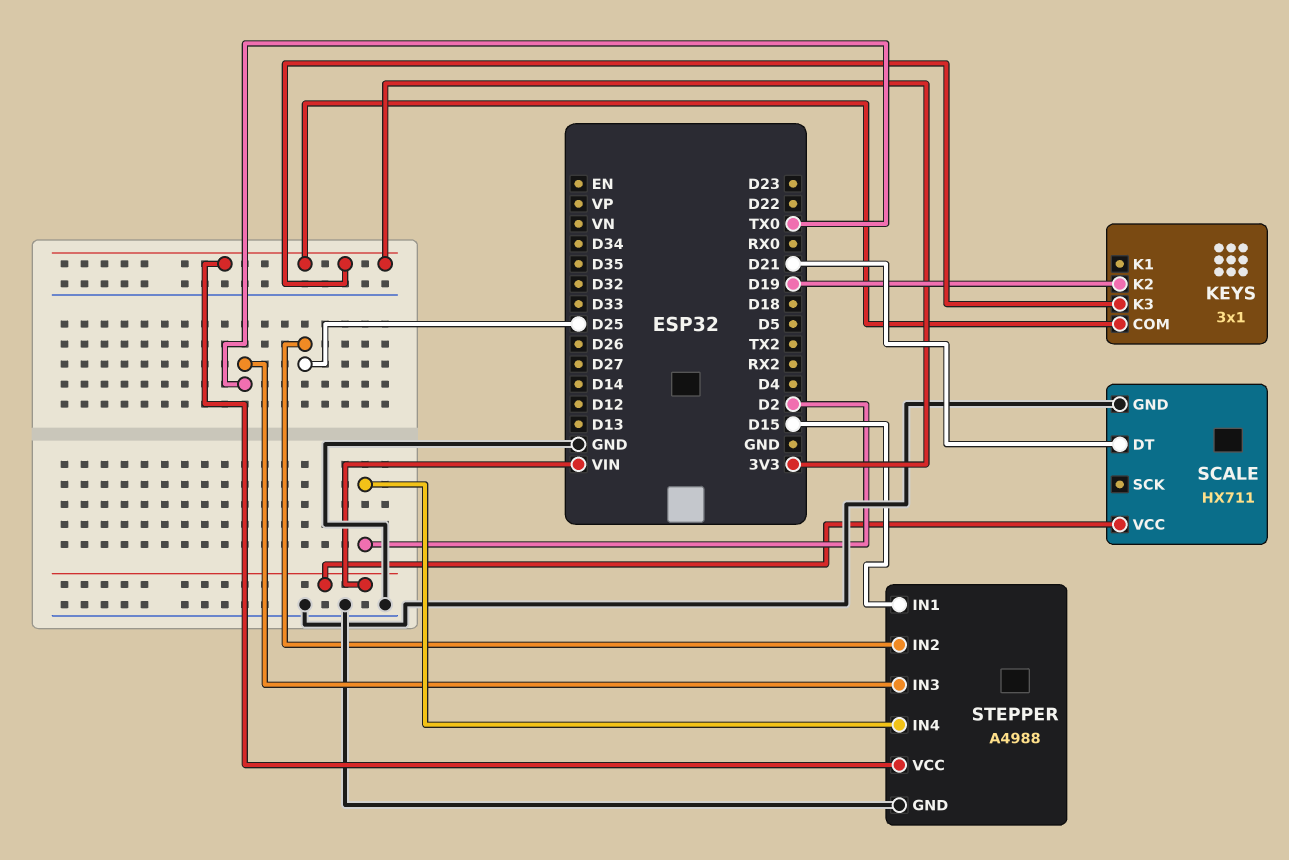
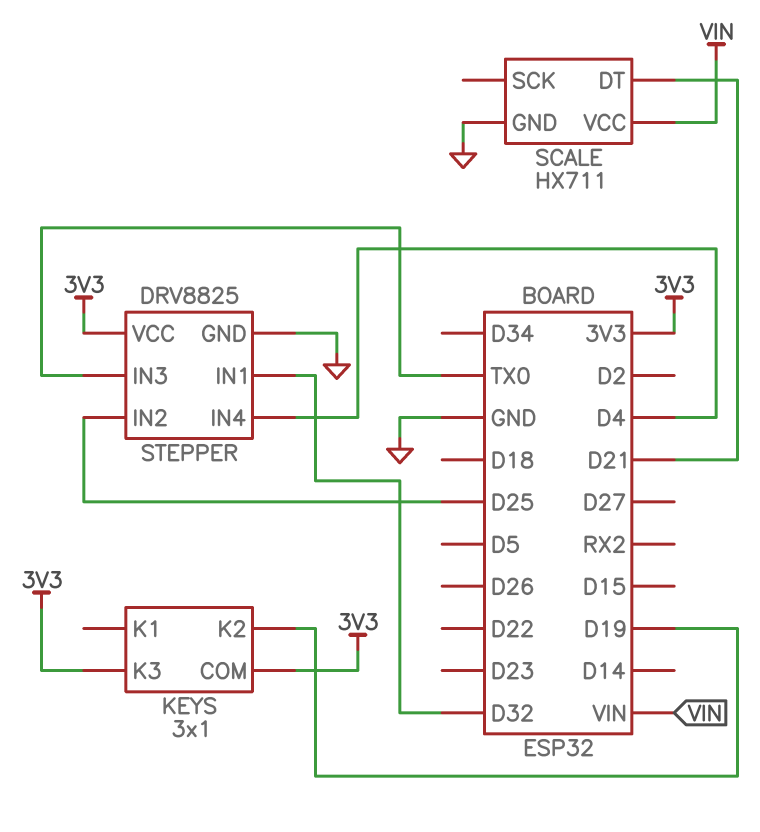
STEPPER: A4988 -> DRV8825
STEPPER pin IN1: D15 -> D32
STEPPER pin IN4: D2 -> D4

